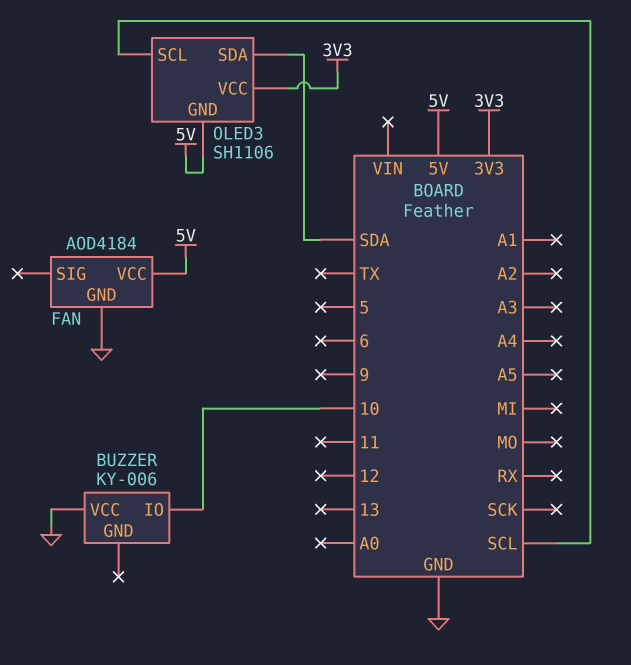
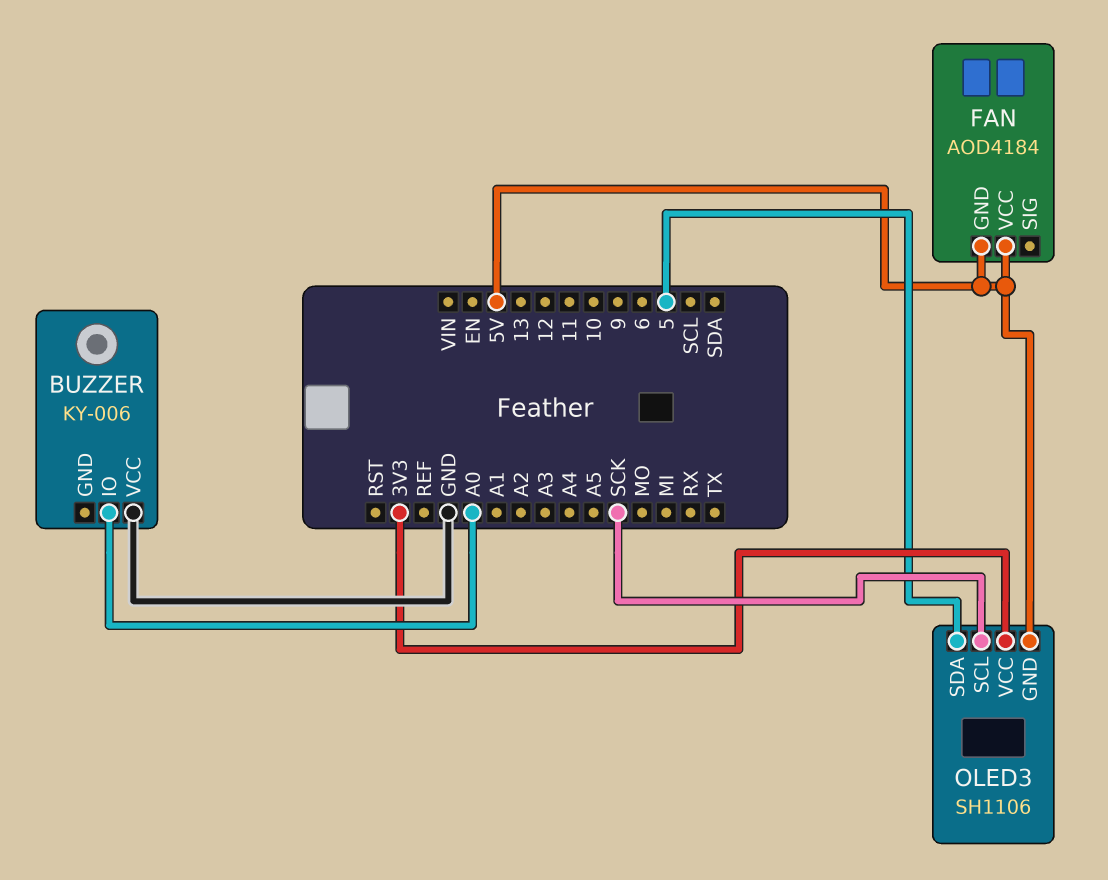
BUZZER pin IO: 10 -> A0
FAN pin GND: GND -> 5V
OLED3 pin SCL: SCL -> SCK
OLED3 pin SDA: SDA -> 5

